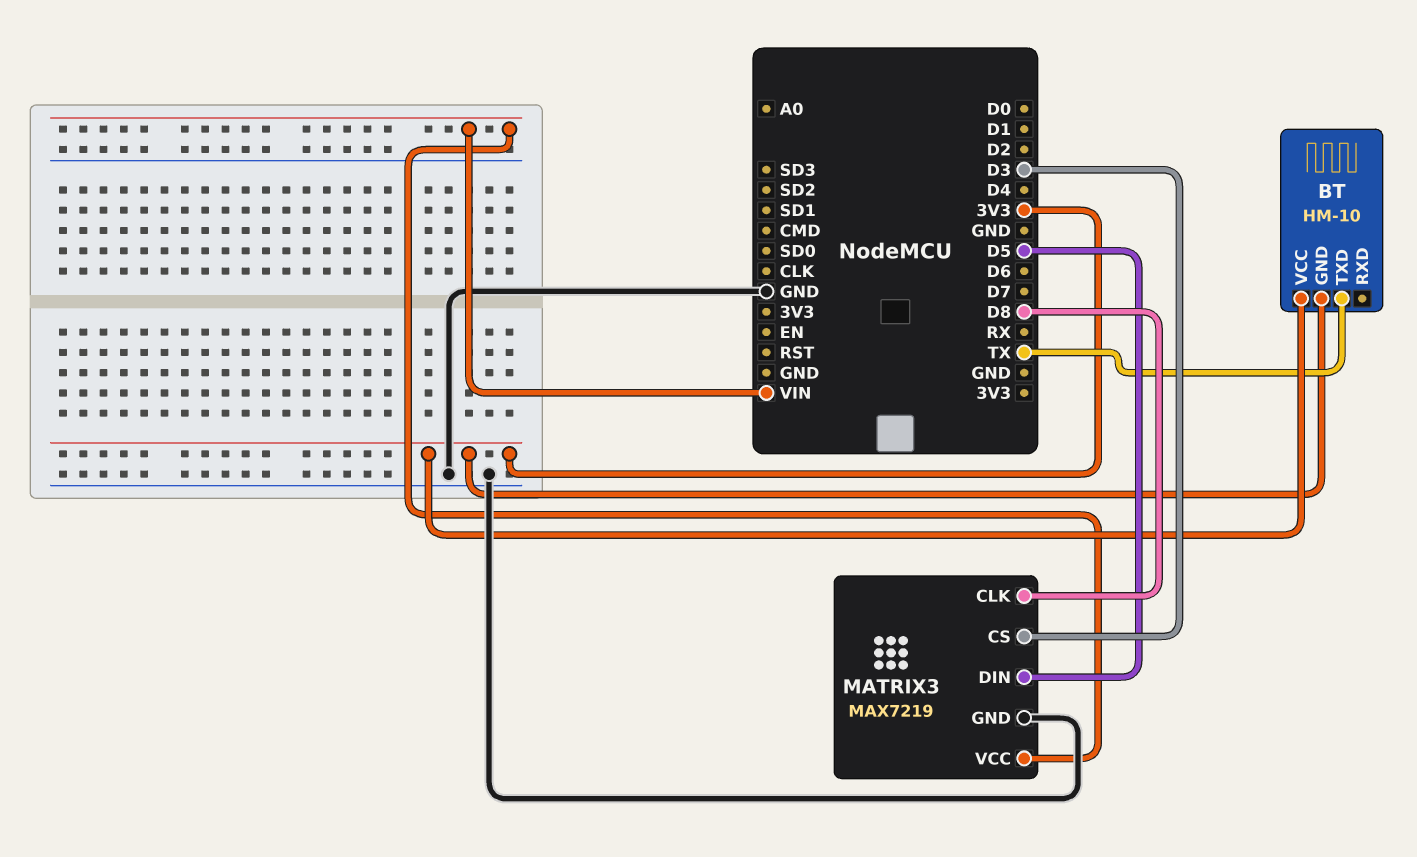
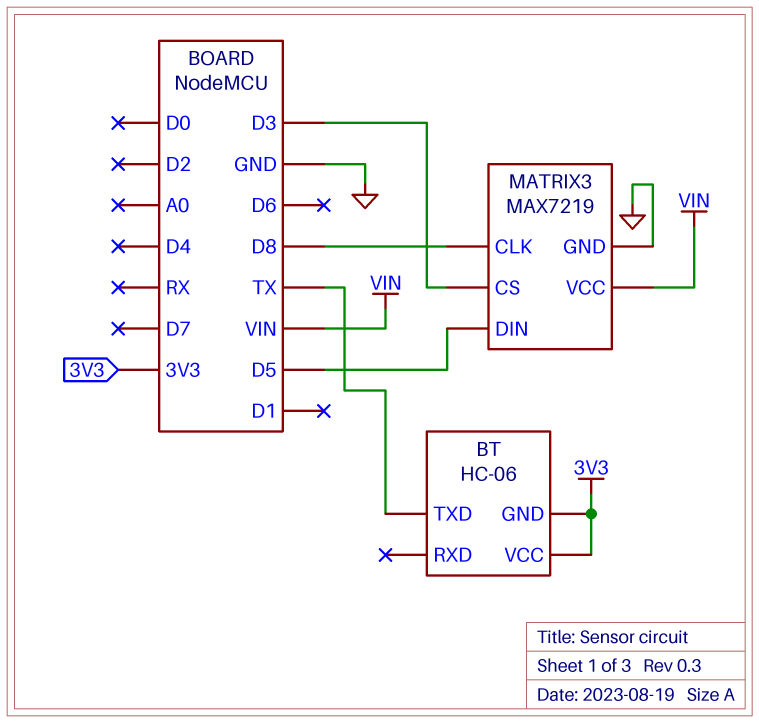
BT: HM-10 -> HC-06

